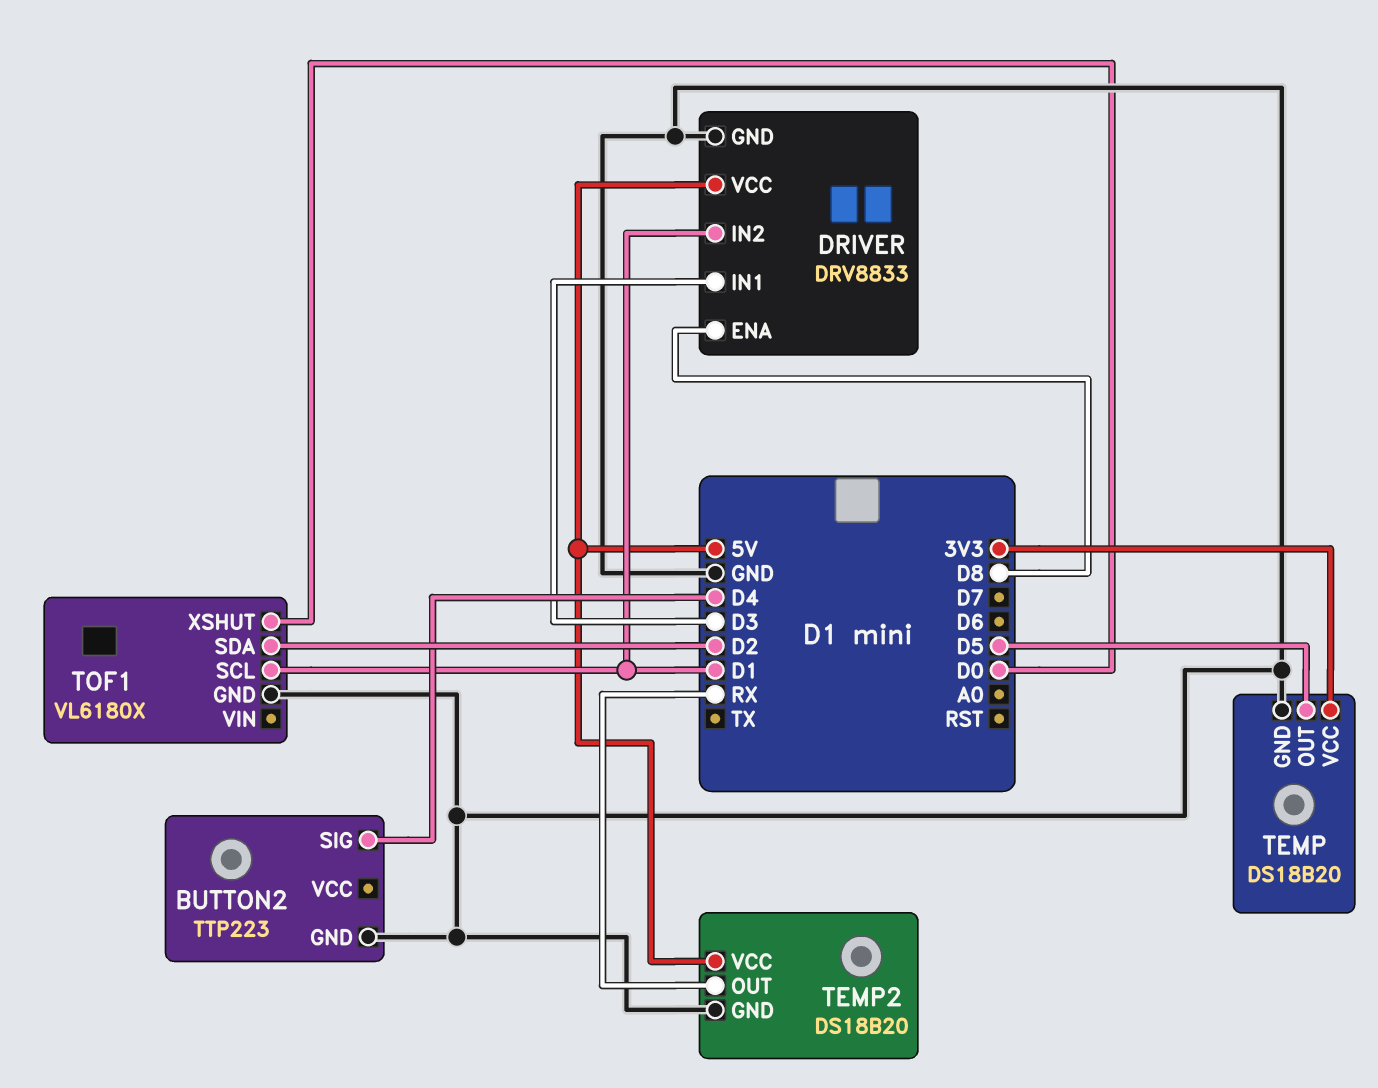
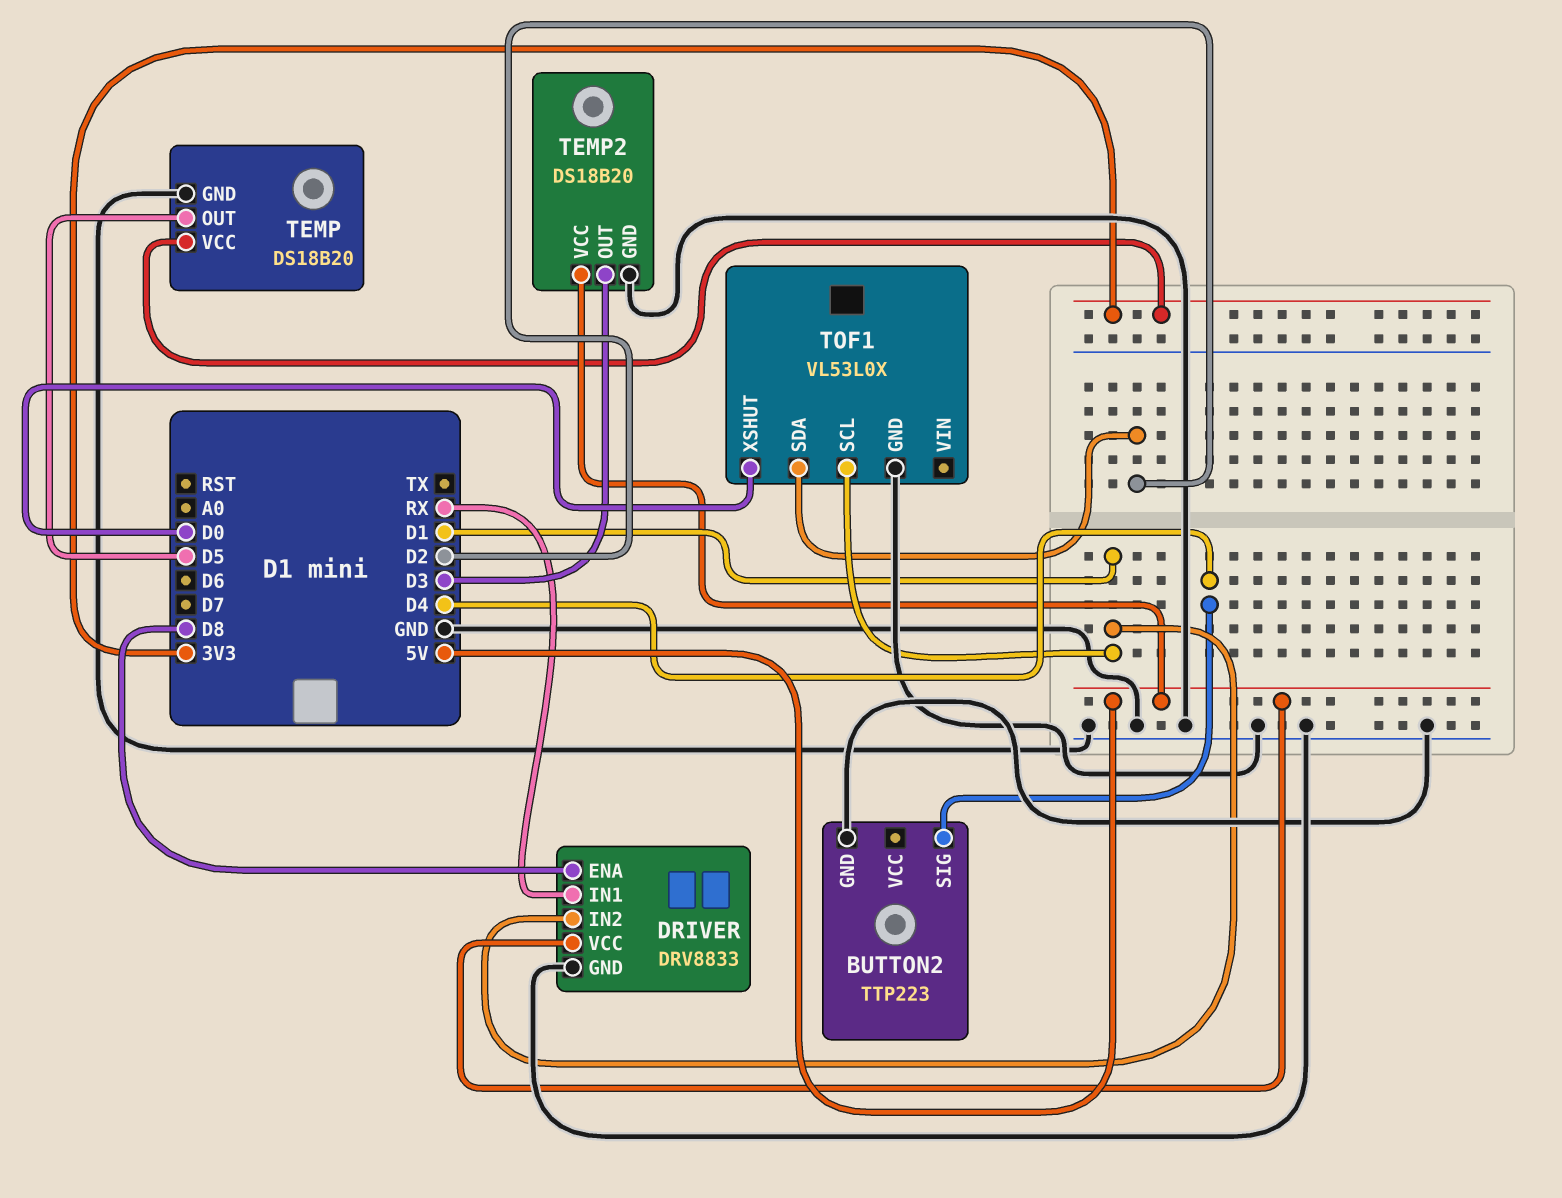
DRIVER pin IN1: D3 -> RX
TEMP2 pin OUT: RX -> D3
TOF1: VL6180X -> VL53L0X

